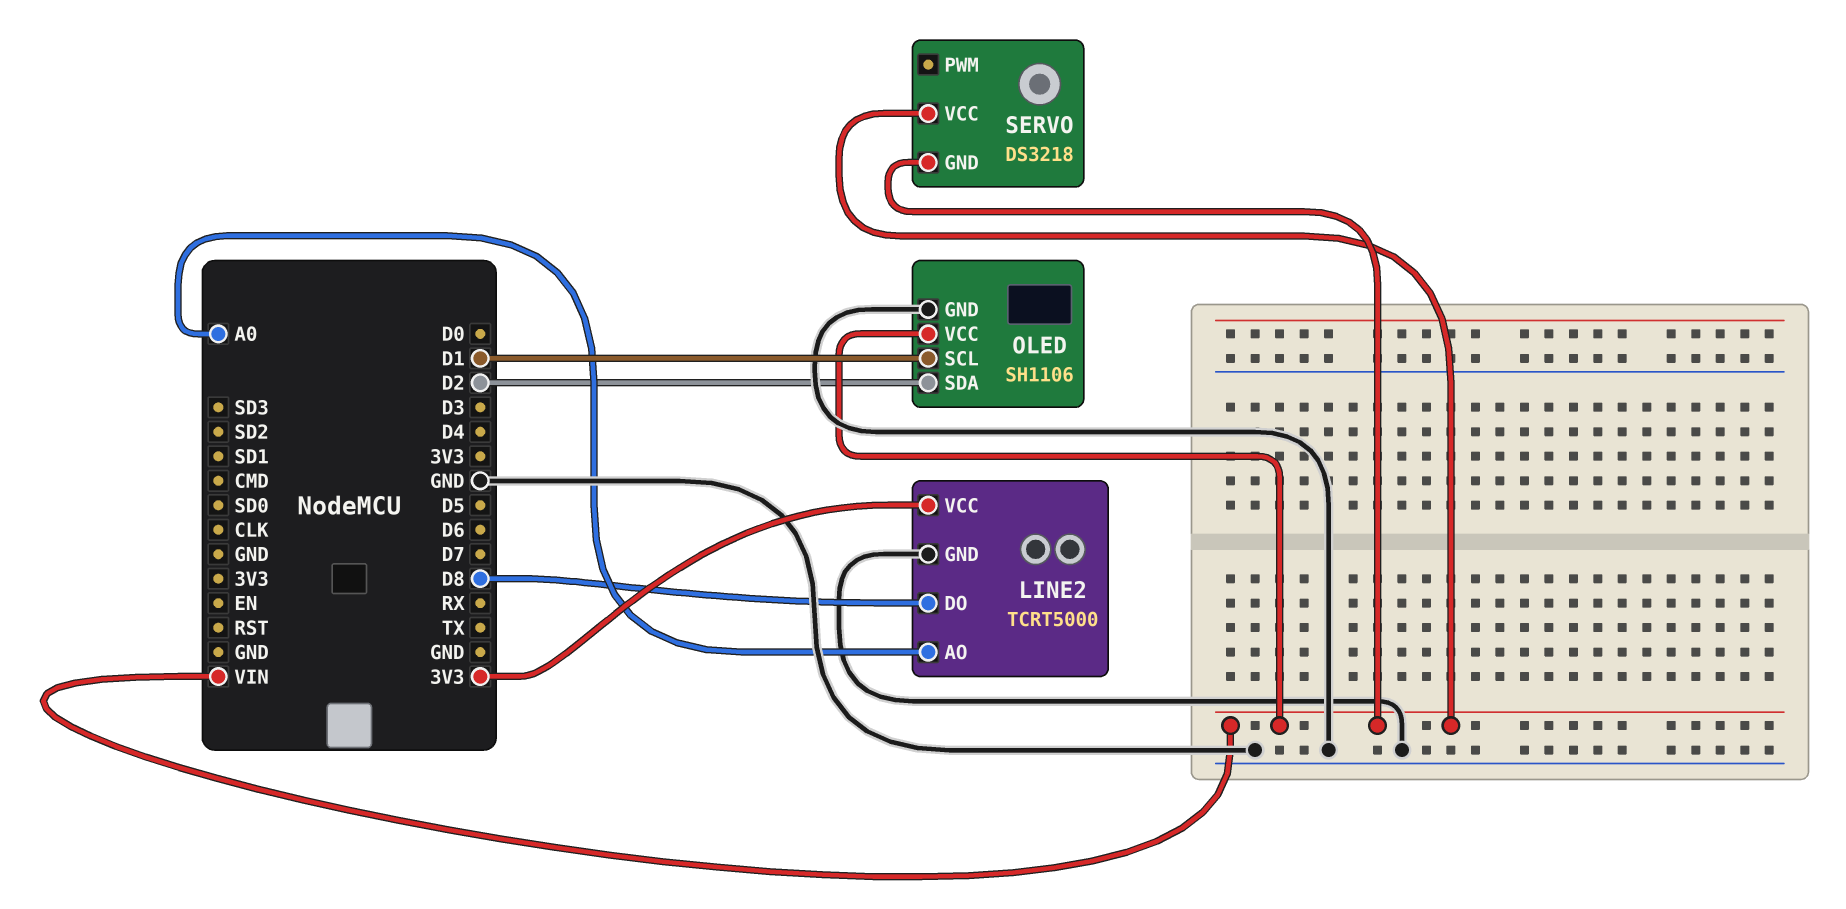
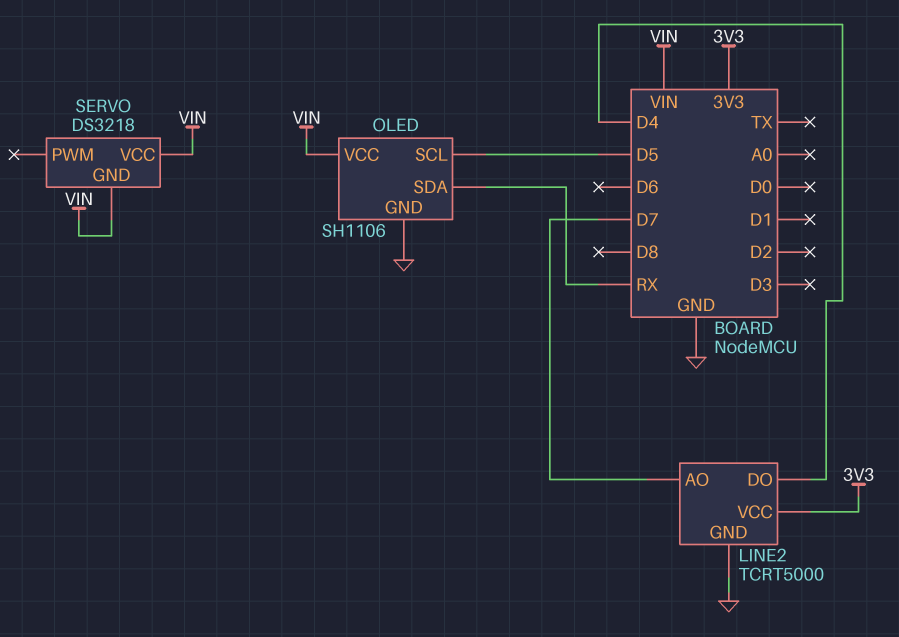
LINE2 pin AO: A0 -> D7
LINE2 pin DO: D8 -> D4
OLED pin SCL: D1 -> D5
OLED pin SDA: D2 -> RX

